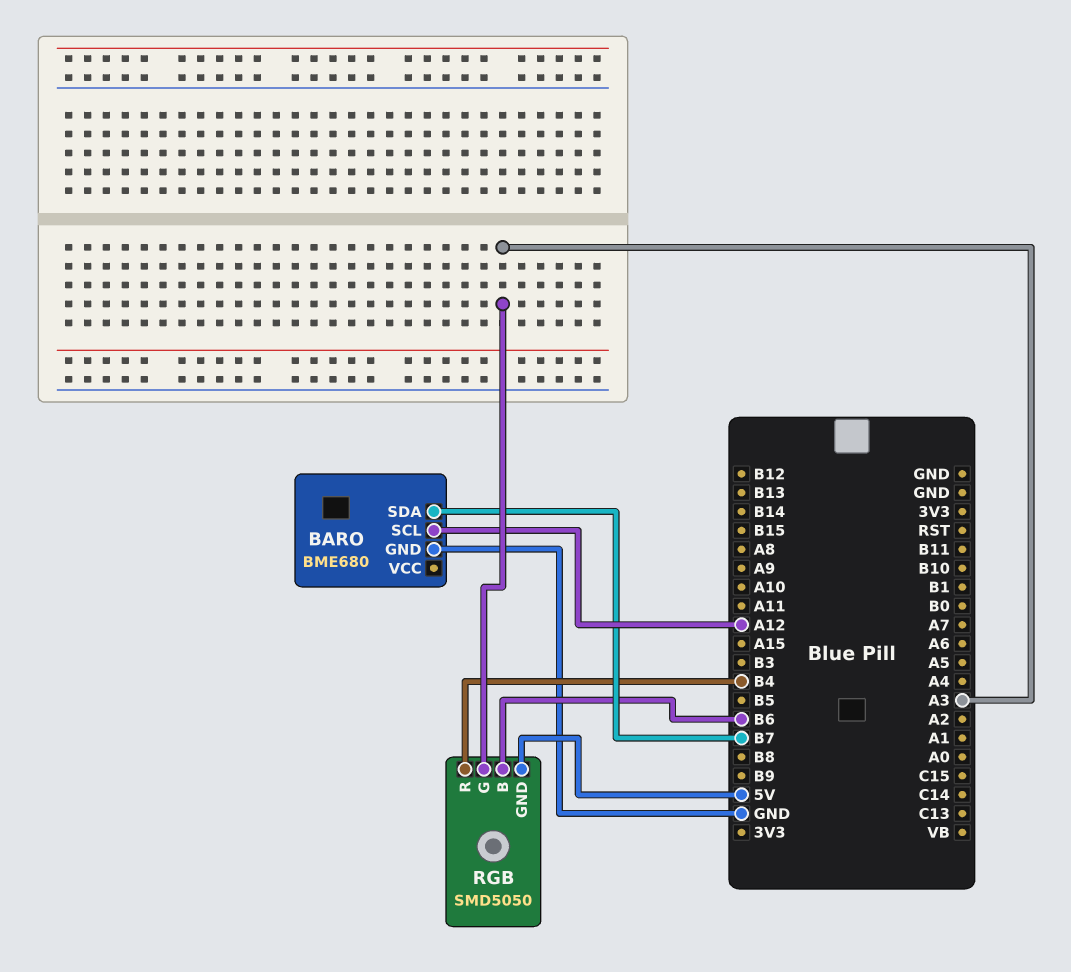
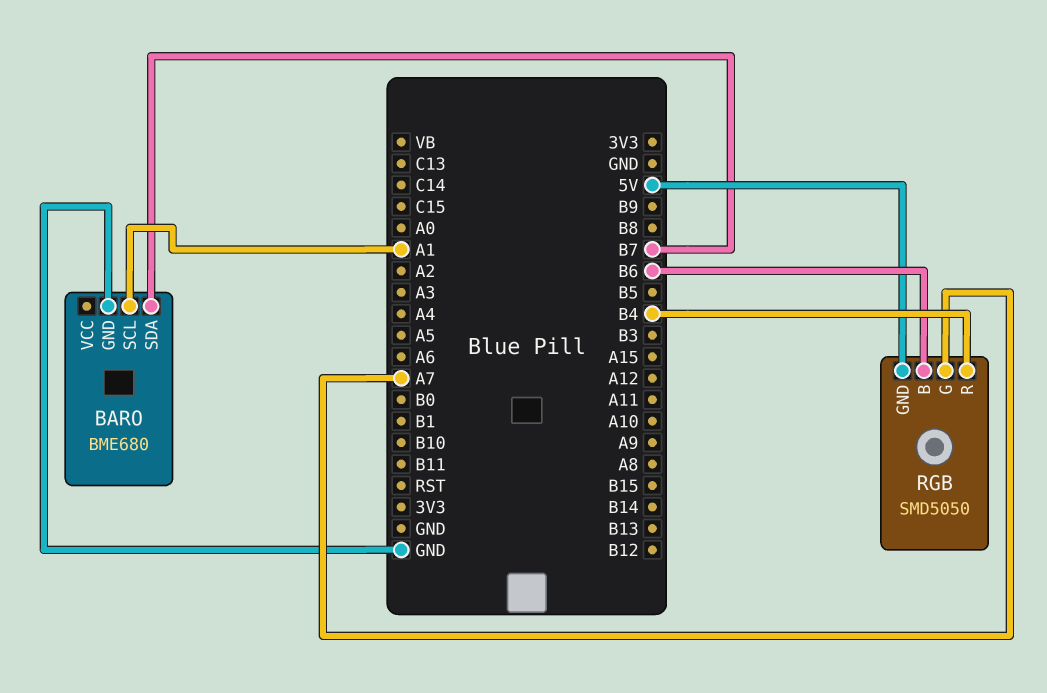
BARO pin SCL: A12 -> A1
RGB pin G: A3 -> A7

